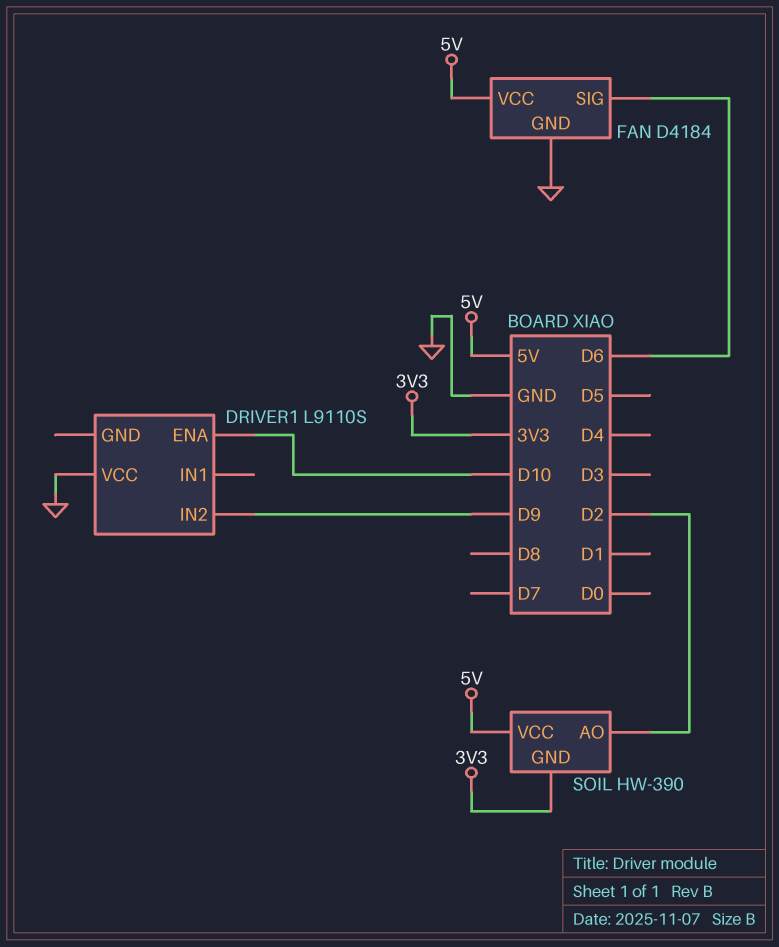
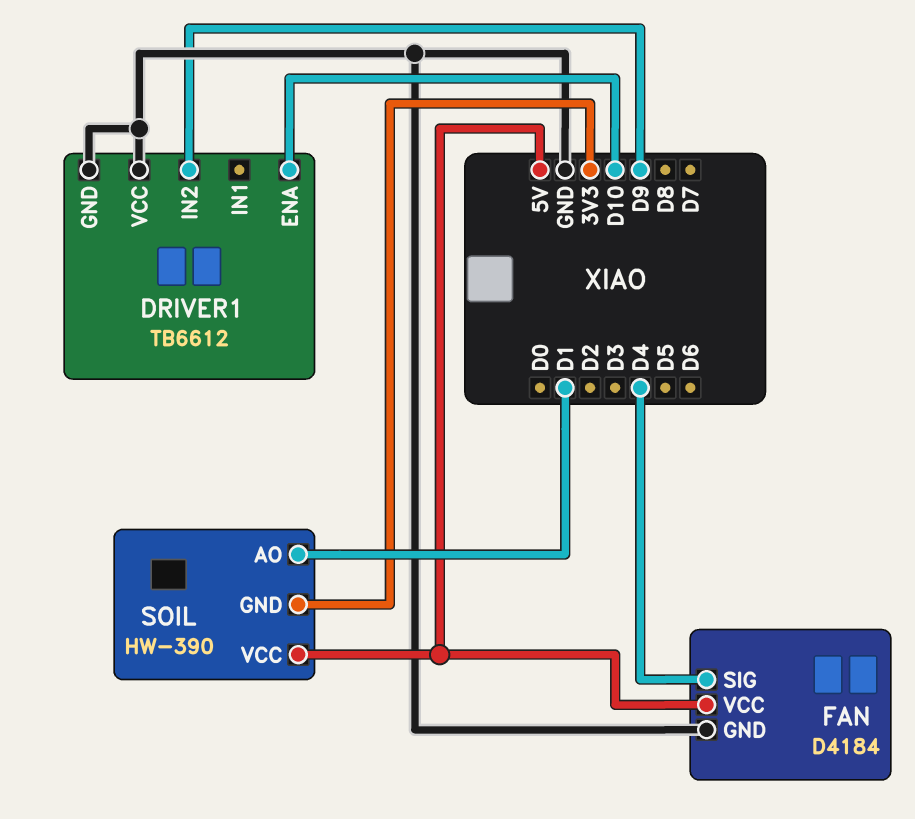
DRIVER1: L9110S -> TB6612
DRIVER1 pin GND: none -> GND
FAN pin SIG: D6 -> D4
SOIL pin AO: D2 -> D1

